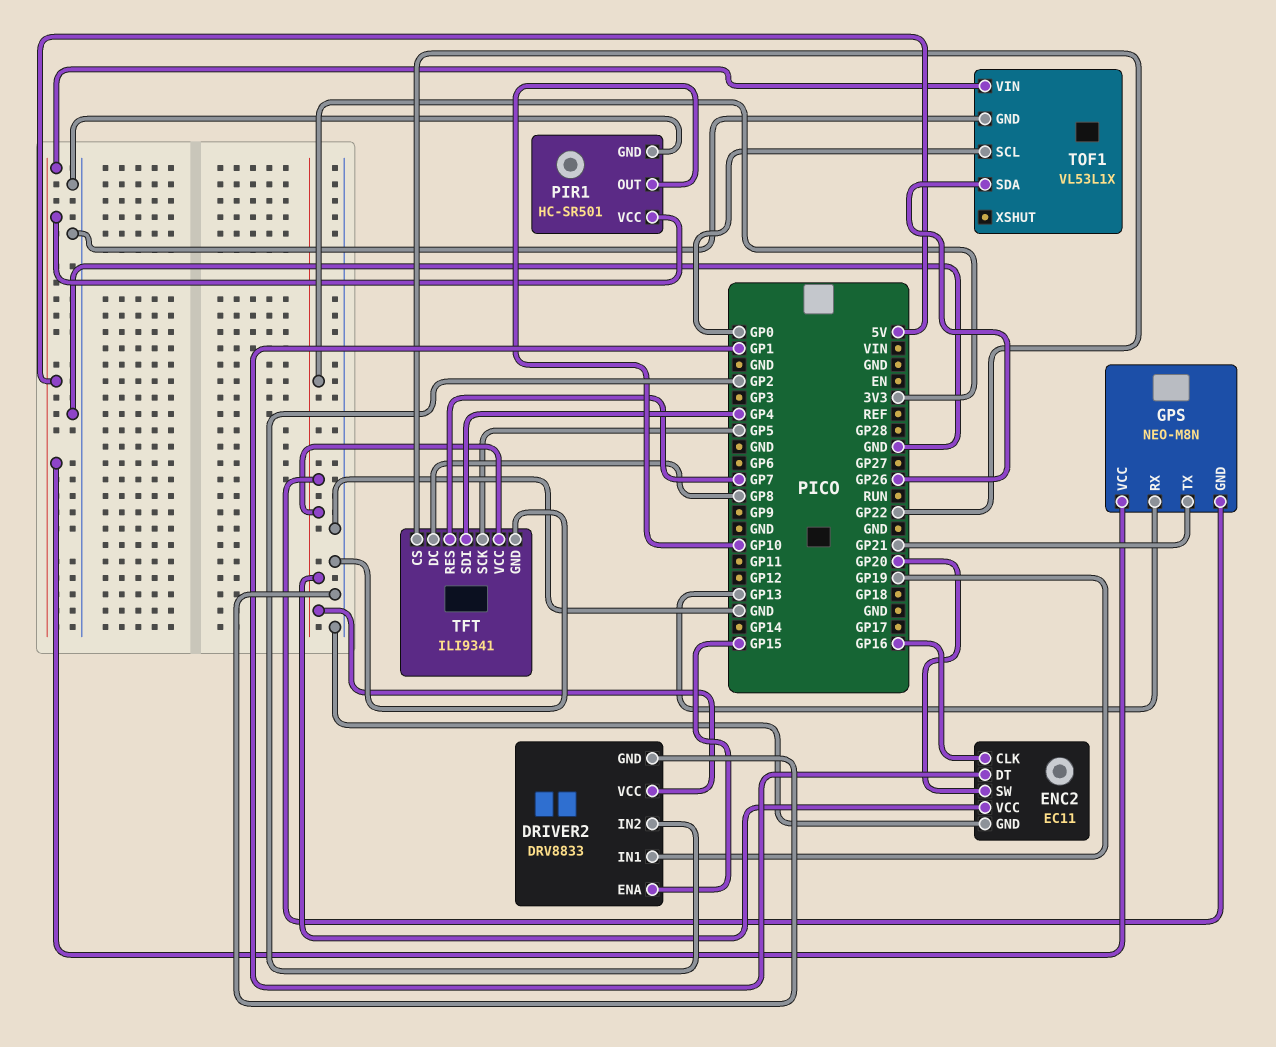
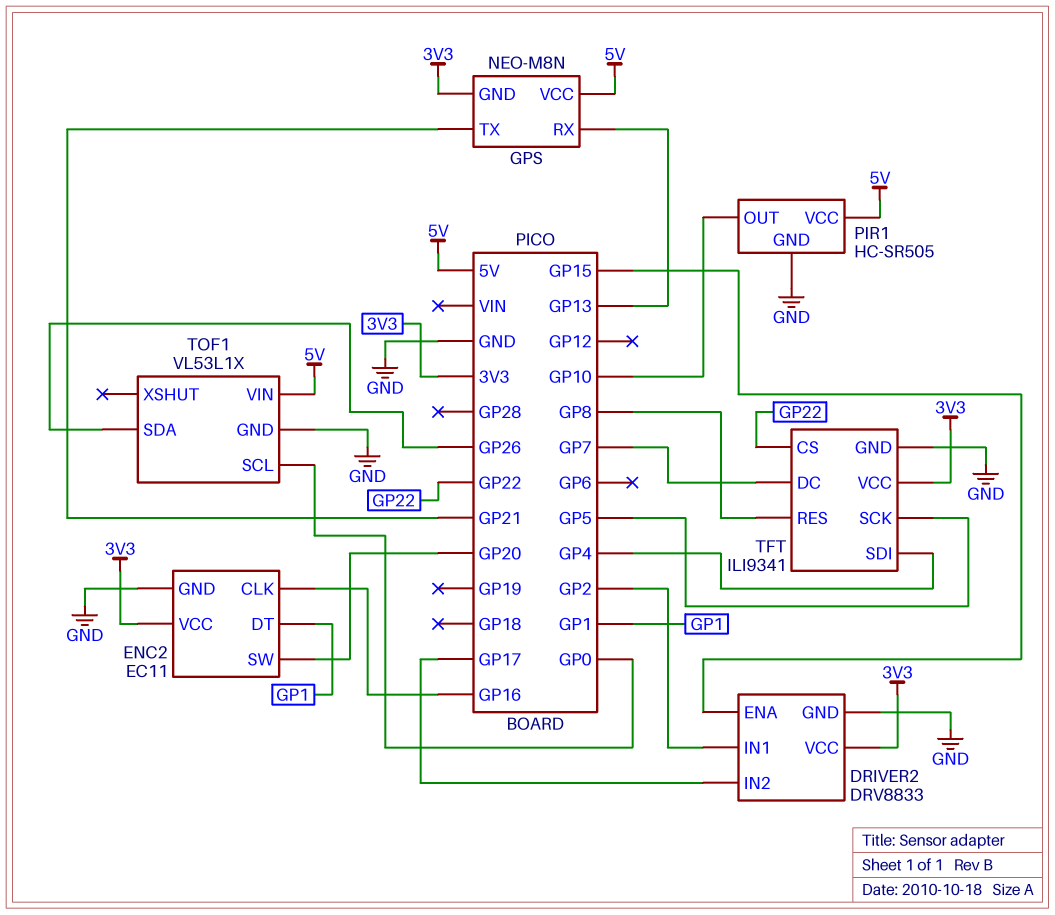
DRIVER2 pin IN1: GP19 -> GP2
DRIVER2 pin IN2: GP2 -> GP17
PIR1: HC-SR501 -> HC-SR505
TFT pin DC: GP8 -> GP7
TFT pin RES: GP7 -> GP8

